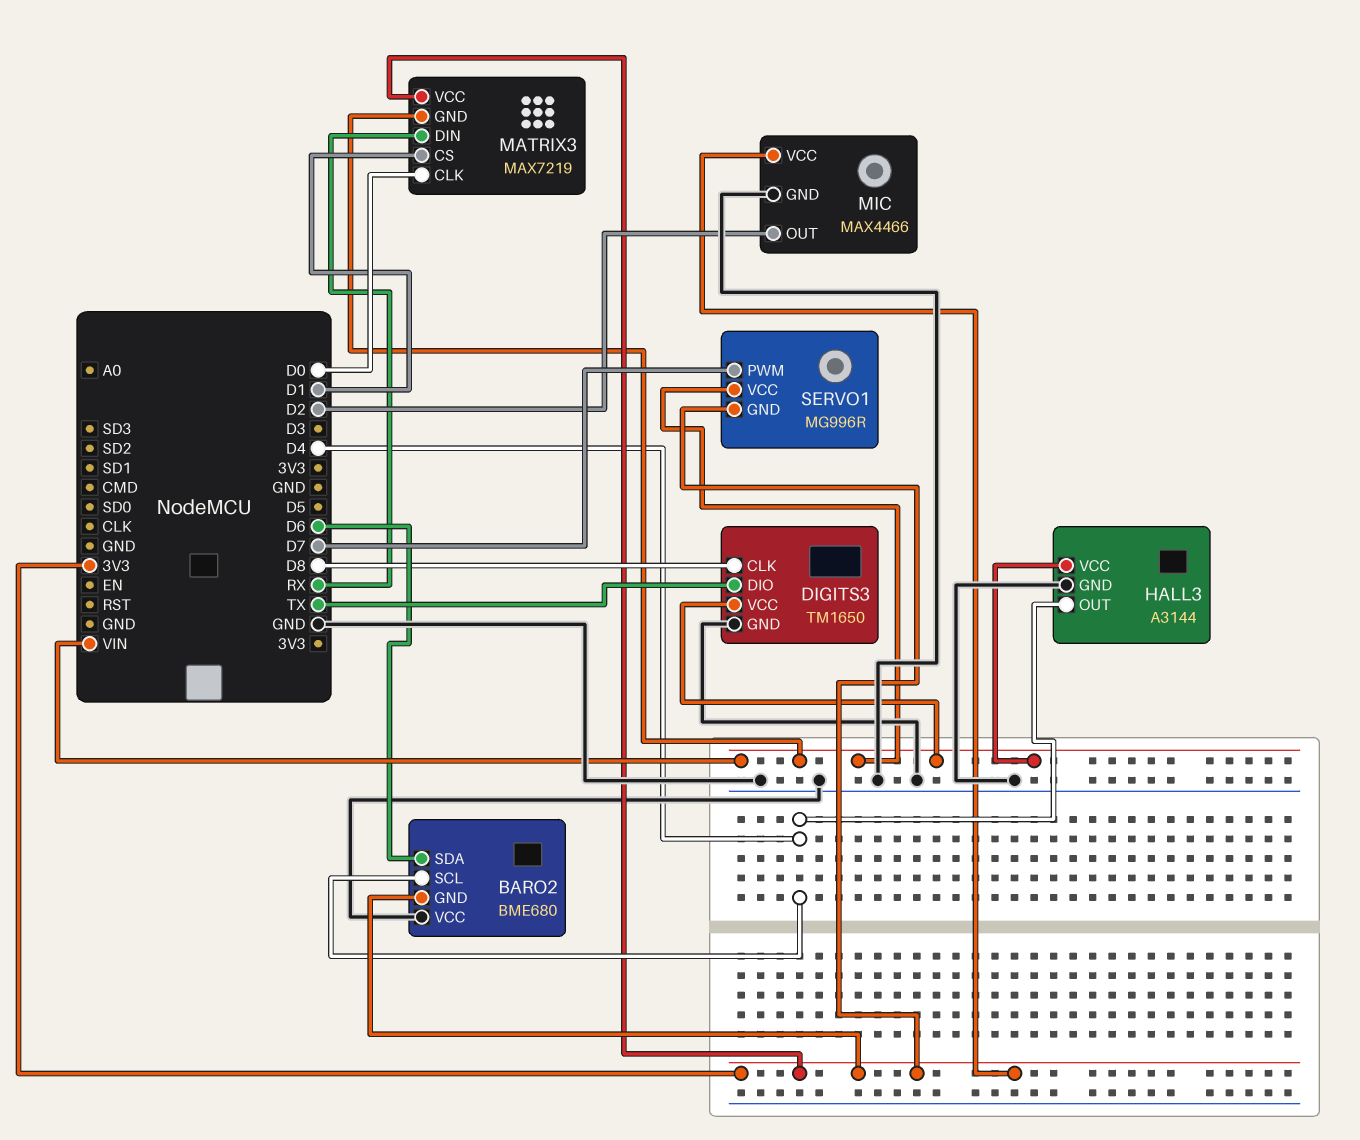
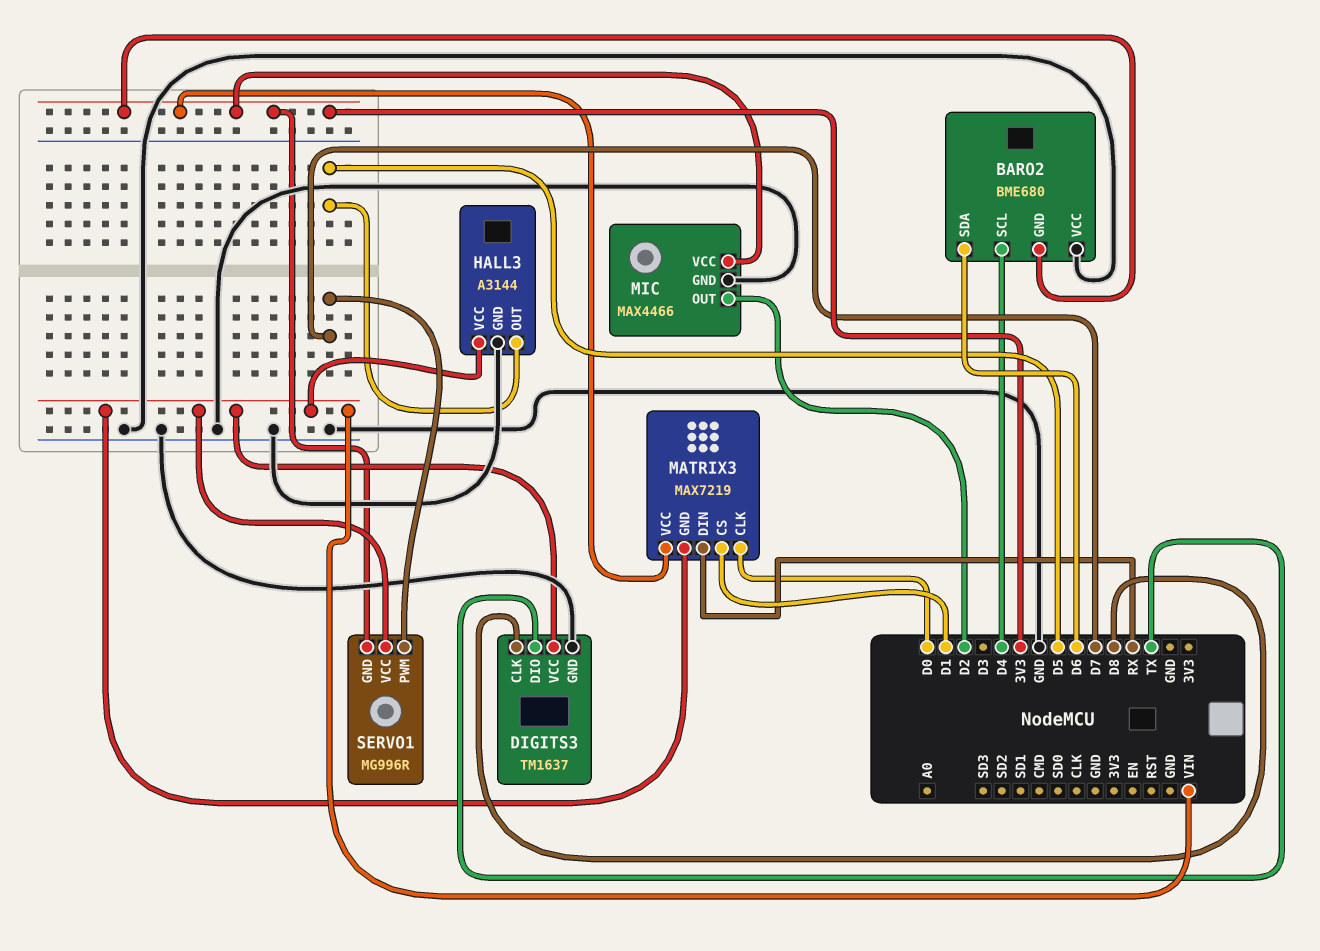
DIGITS3: TM1650 -> TM1637
HALL3 pin OUT: D4 -> D5

